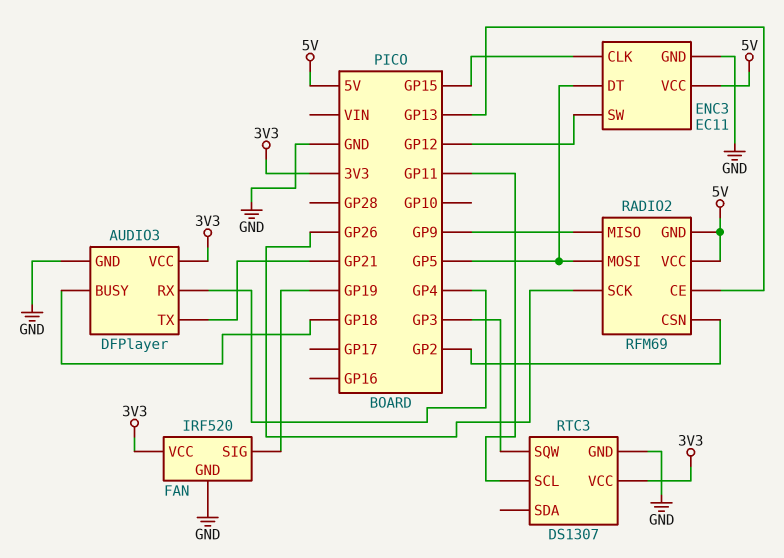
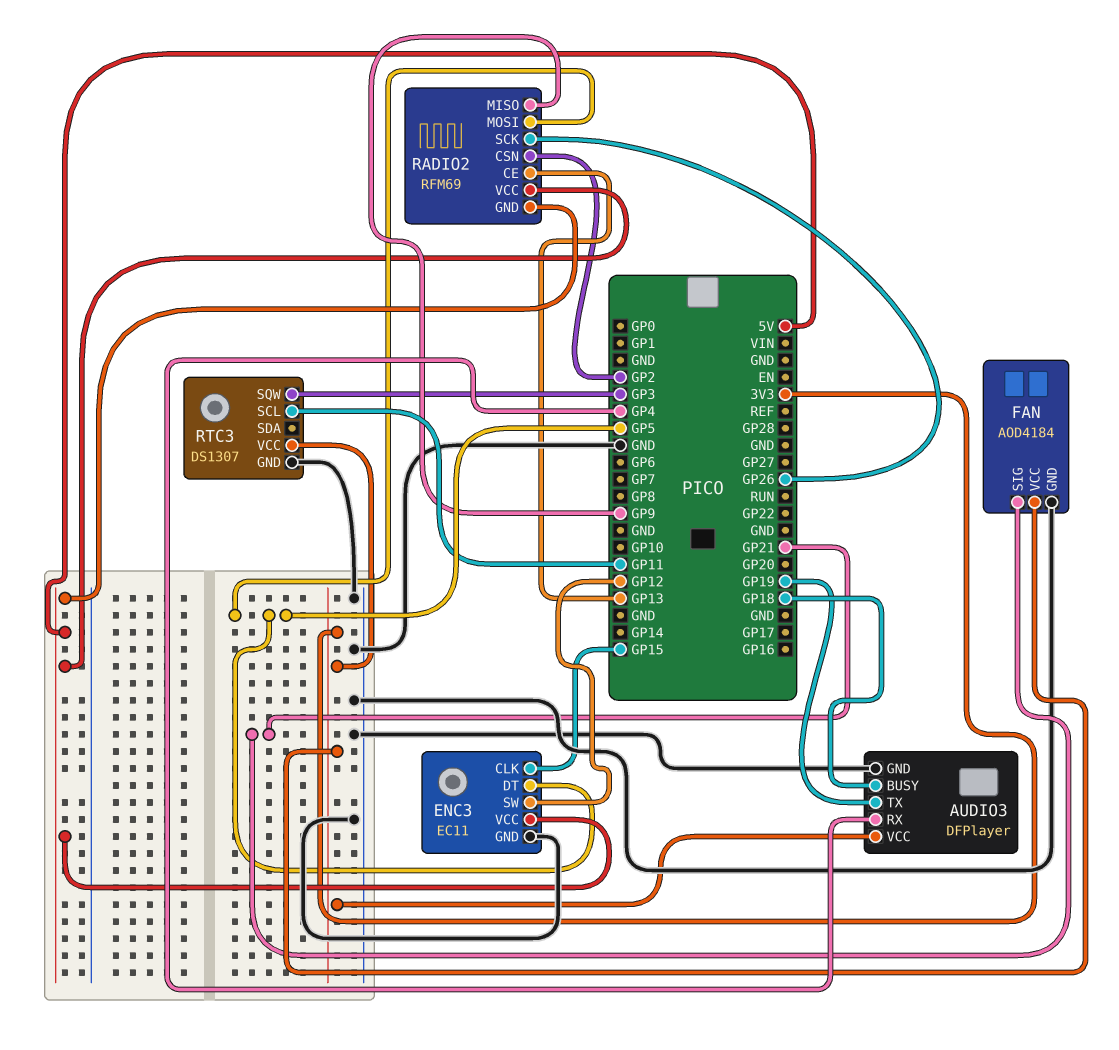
AUDIO3 pin TX: GP21 -> GP19
FAN: IRF520 -> AOD4184
FAN pin SIG: GP19 -> GP21

